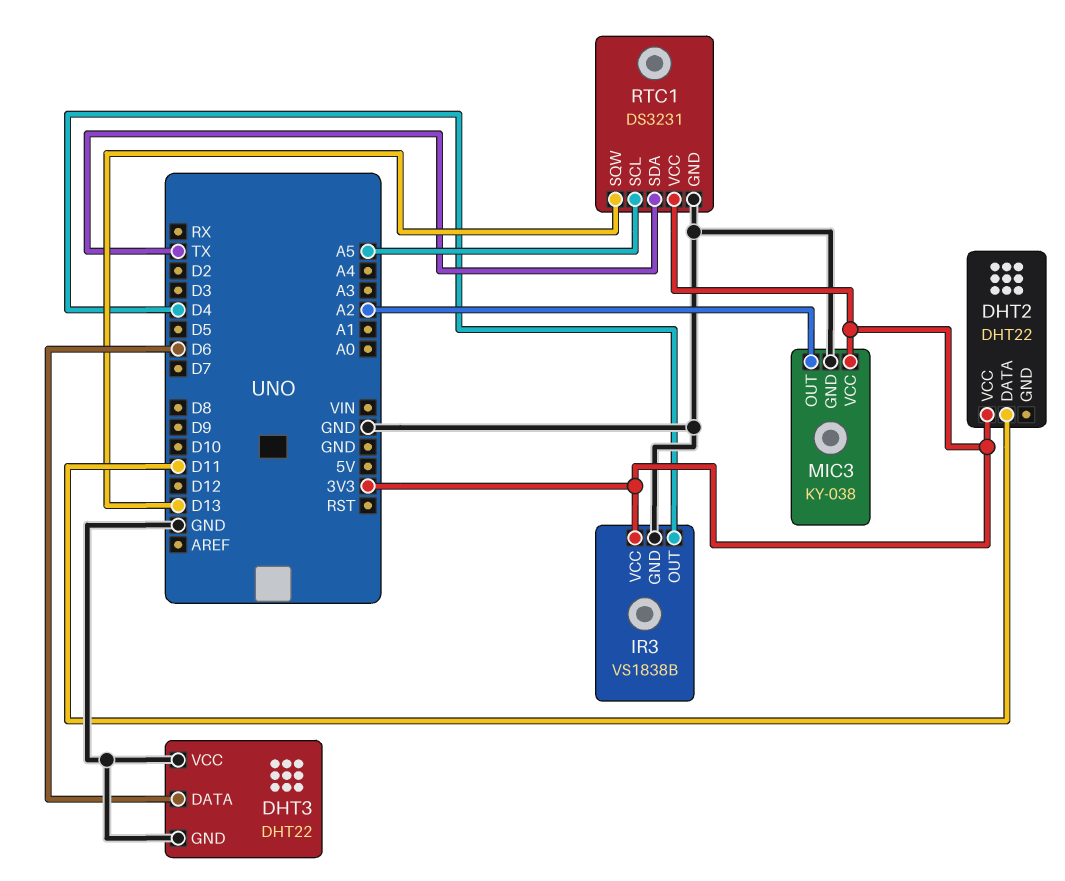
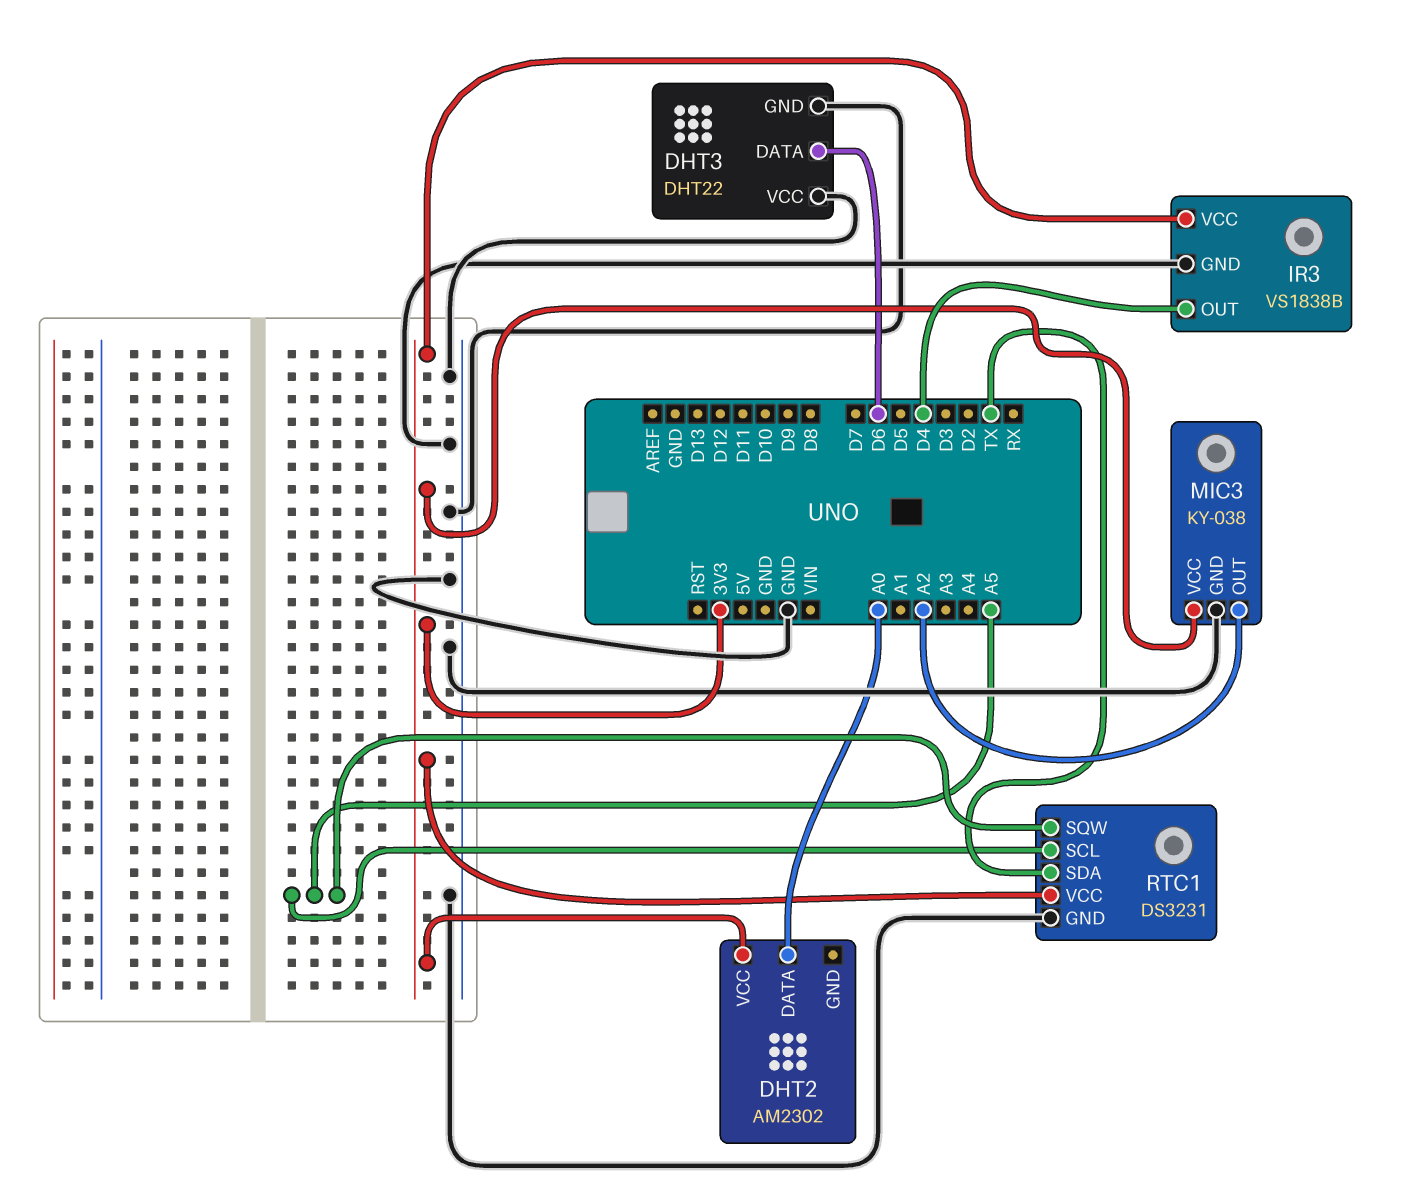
DHT2: DHT22 -> AM2302
DHT2 pin DATA: D11 -> A0
RTC1 pin SQW: D13 -> A5

